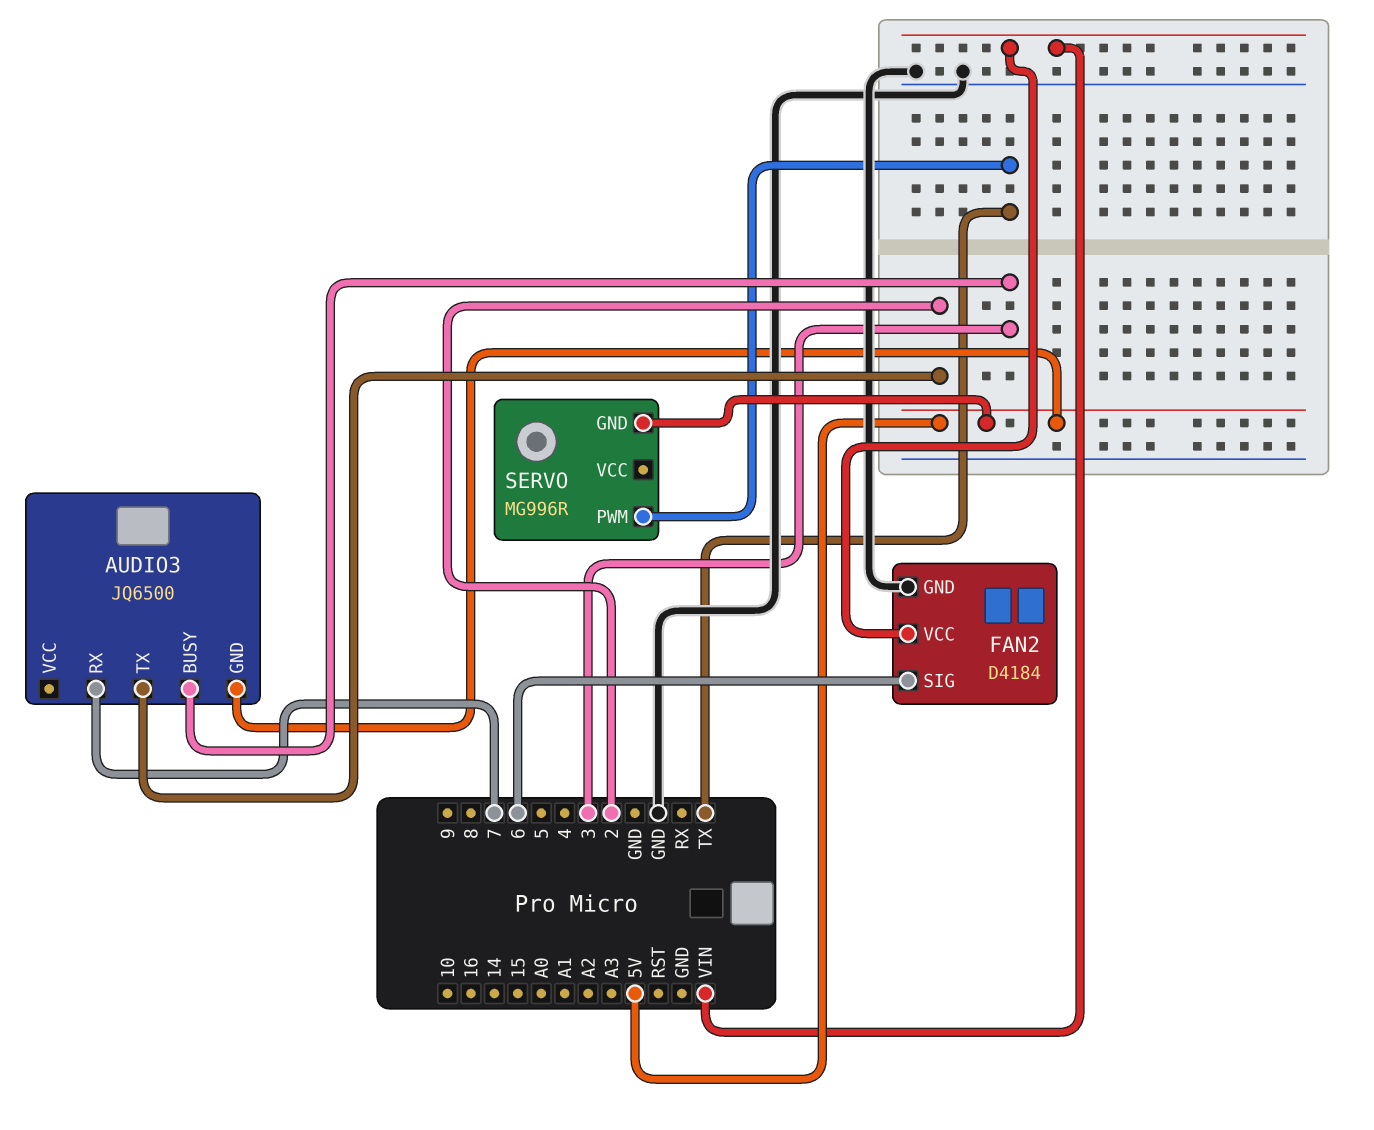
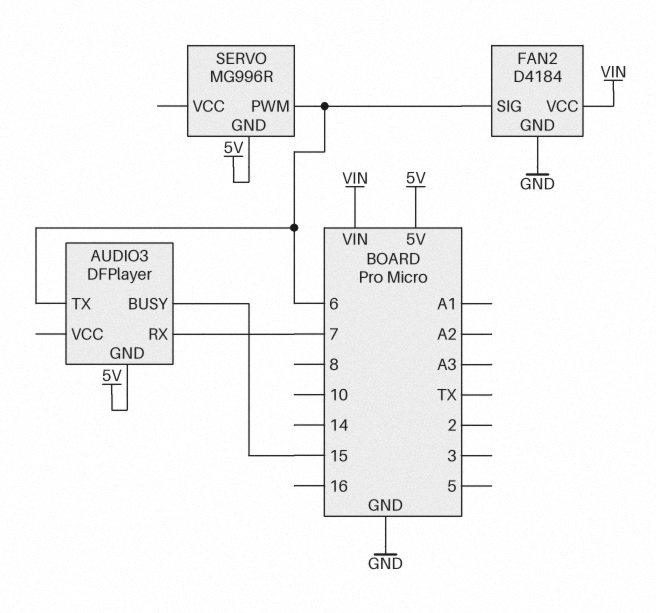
AUDIO3: JQ6500 -> DFPlayer
AUDIO3 pin BUSY: 3 -> 15
AUDIO3 pin TX: 2 -> 6
SERVO pin PWM: TX -> 6

